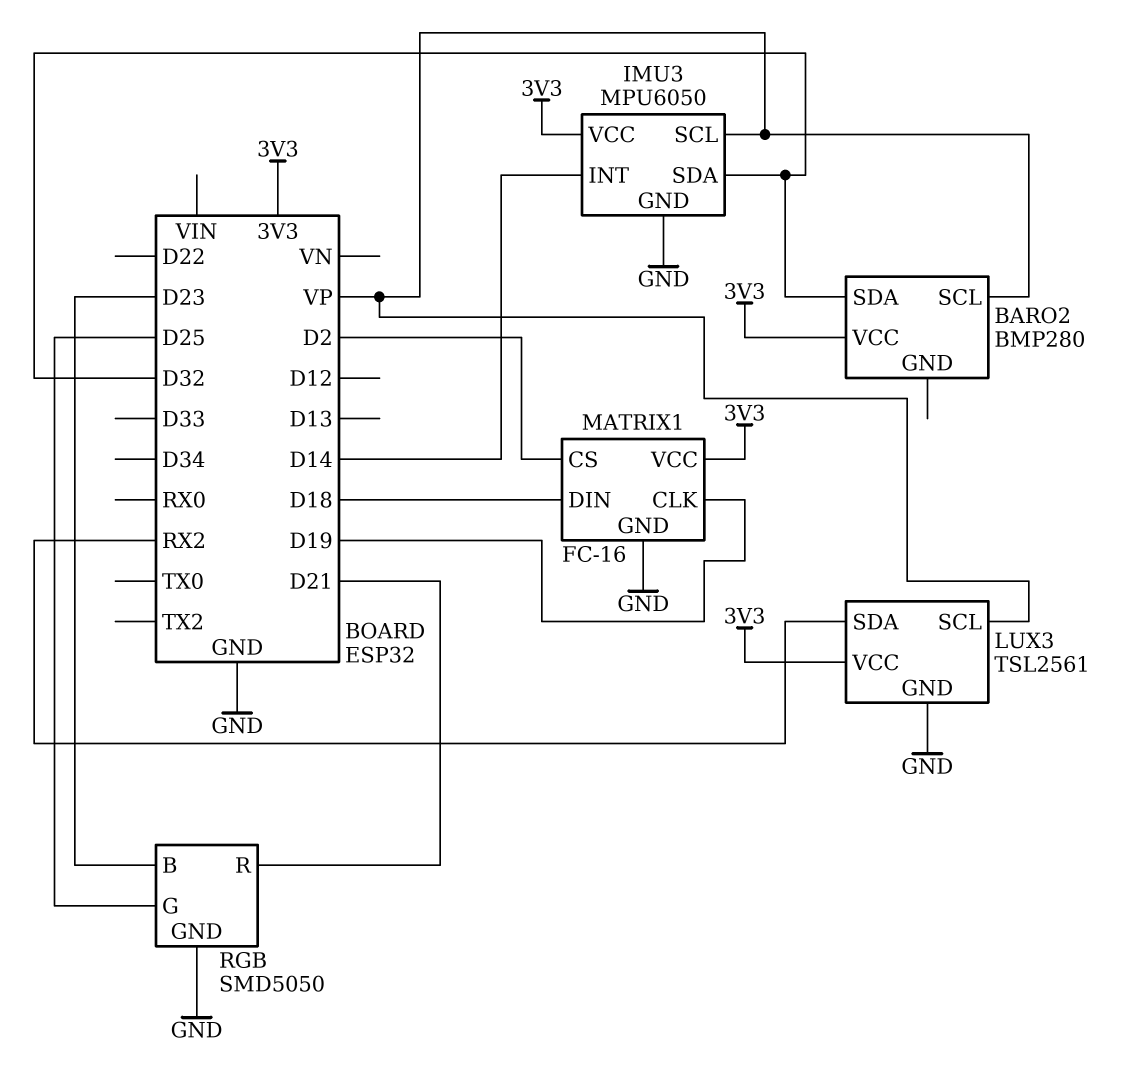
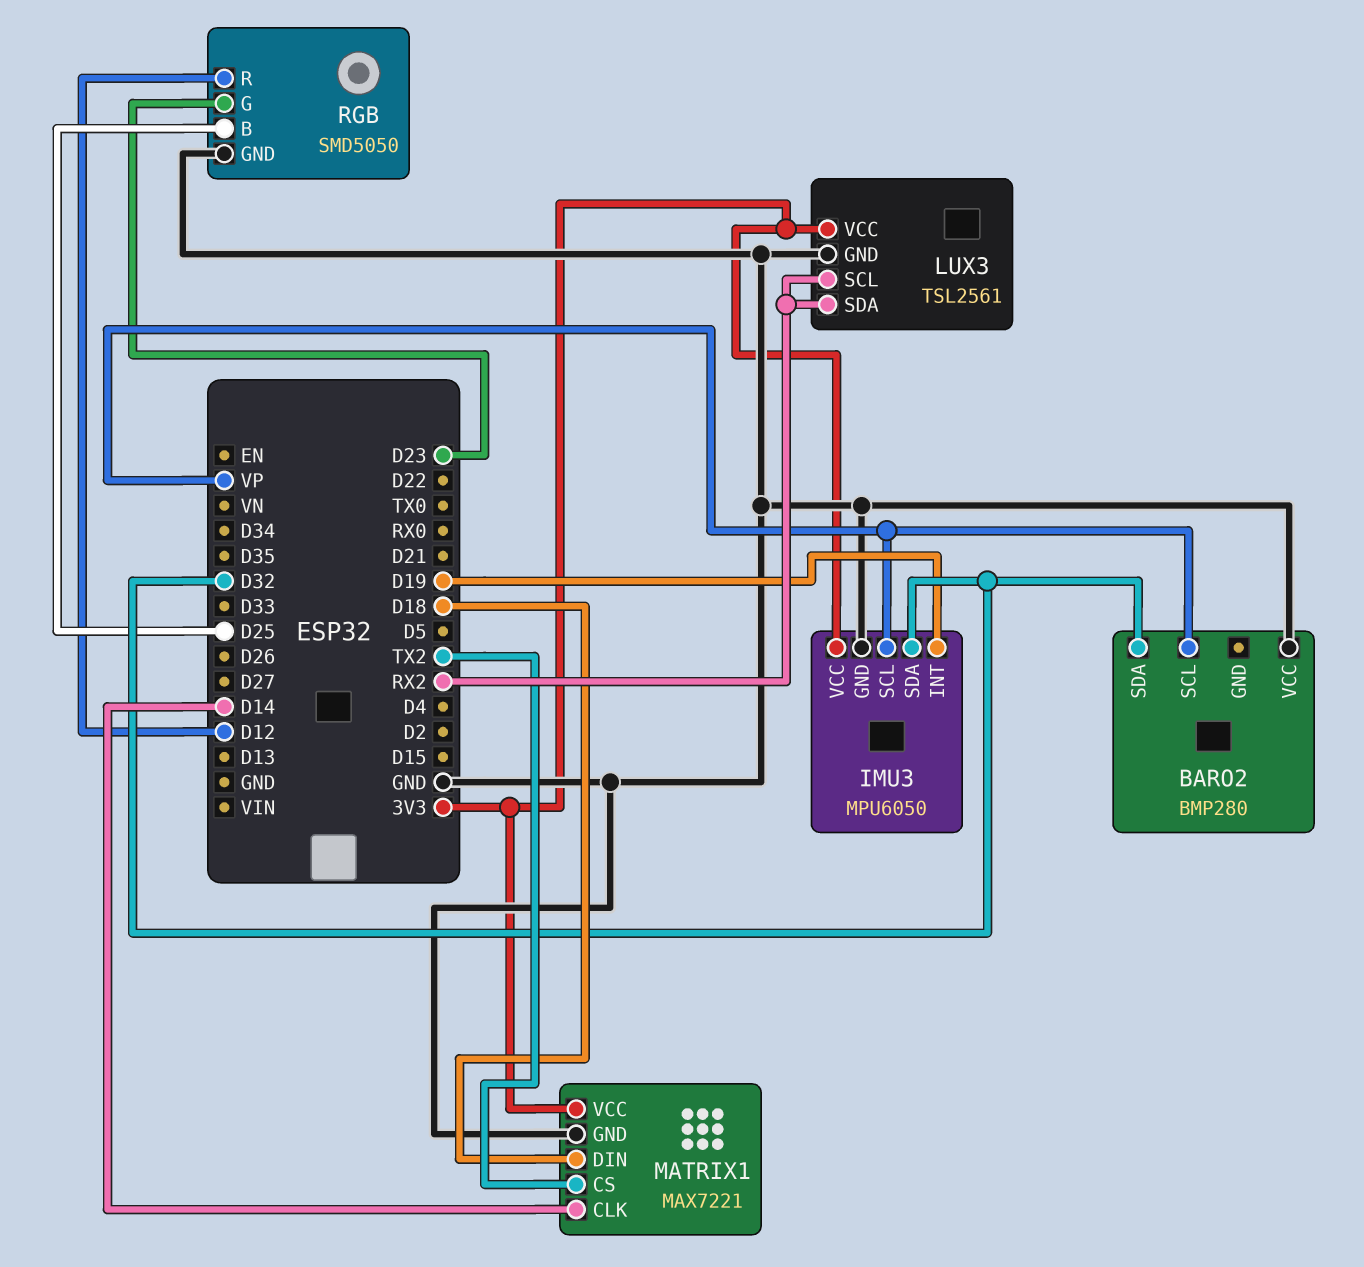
BARO2 pin VCC: 3V3 -> GND
IMU3 pin INT: D14 -> D19
LUX3 pin SCL: VP -> RX2
MATRIX1: FC-16 -> MAX7221
MATRIX1 pin CLK: D19 -> D14
MATRIX1 pin CS: D2 -> TX2
RGB pin B: D23 -> D25
RGB pin G: D25 -> D23
RGB pin R: D21 -> D12

